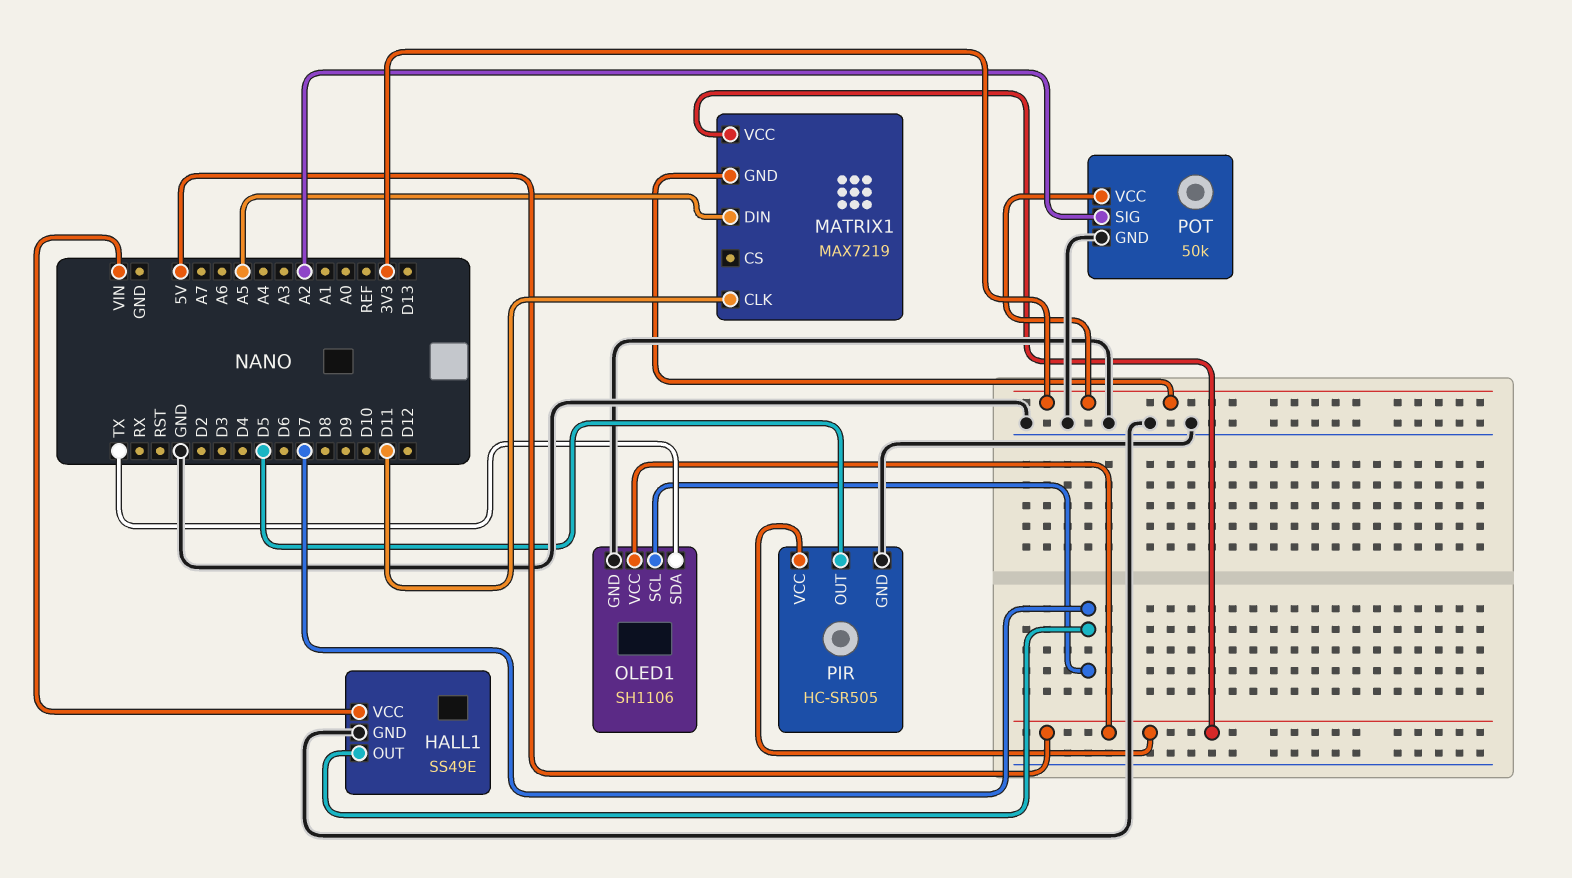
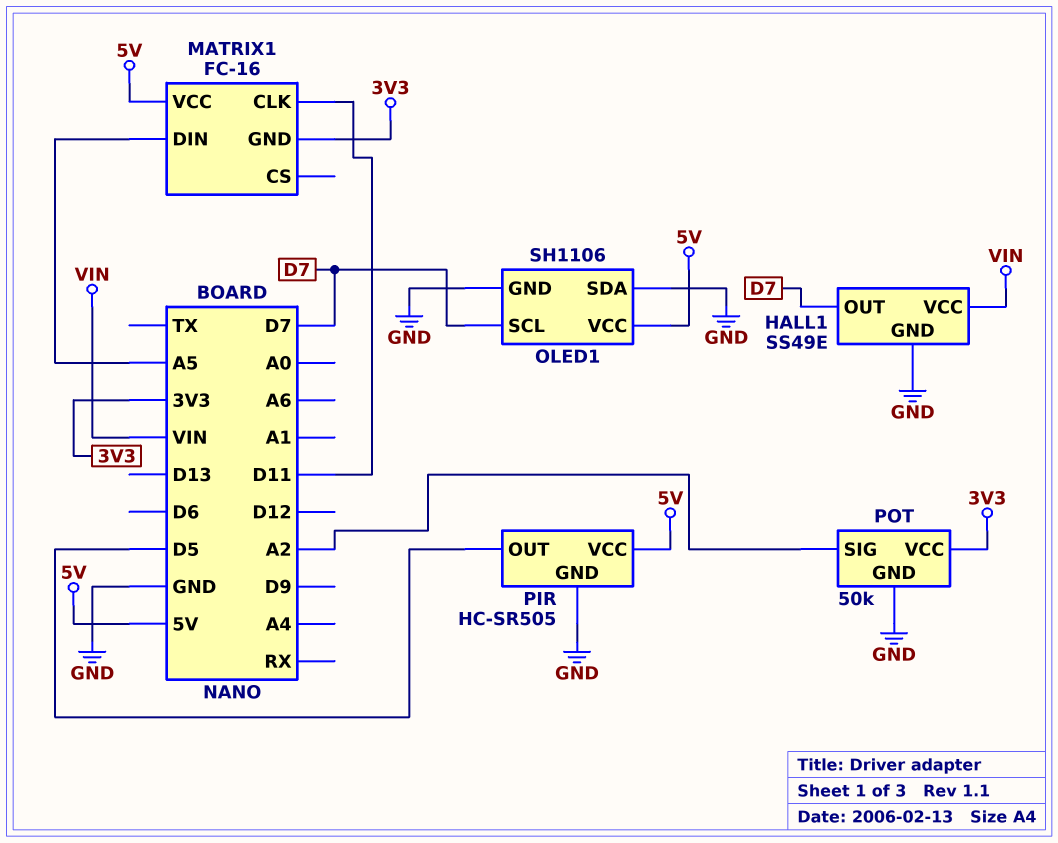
MATRIX1: MAX7219 -> FC-16
OLED1 pin SDA: TX -> GND

